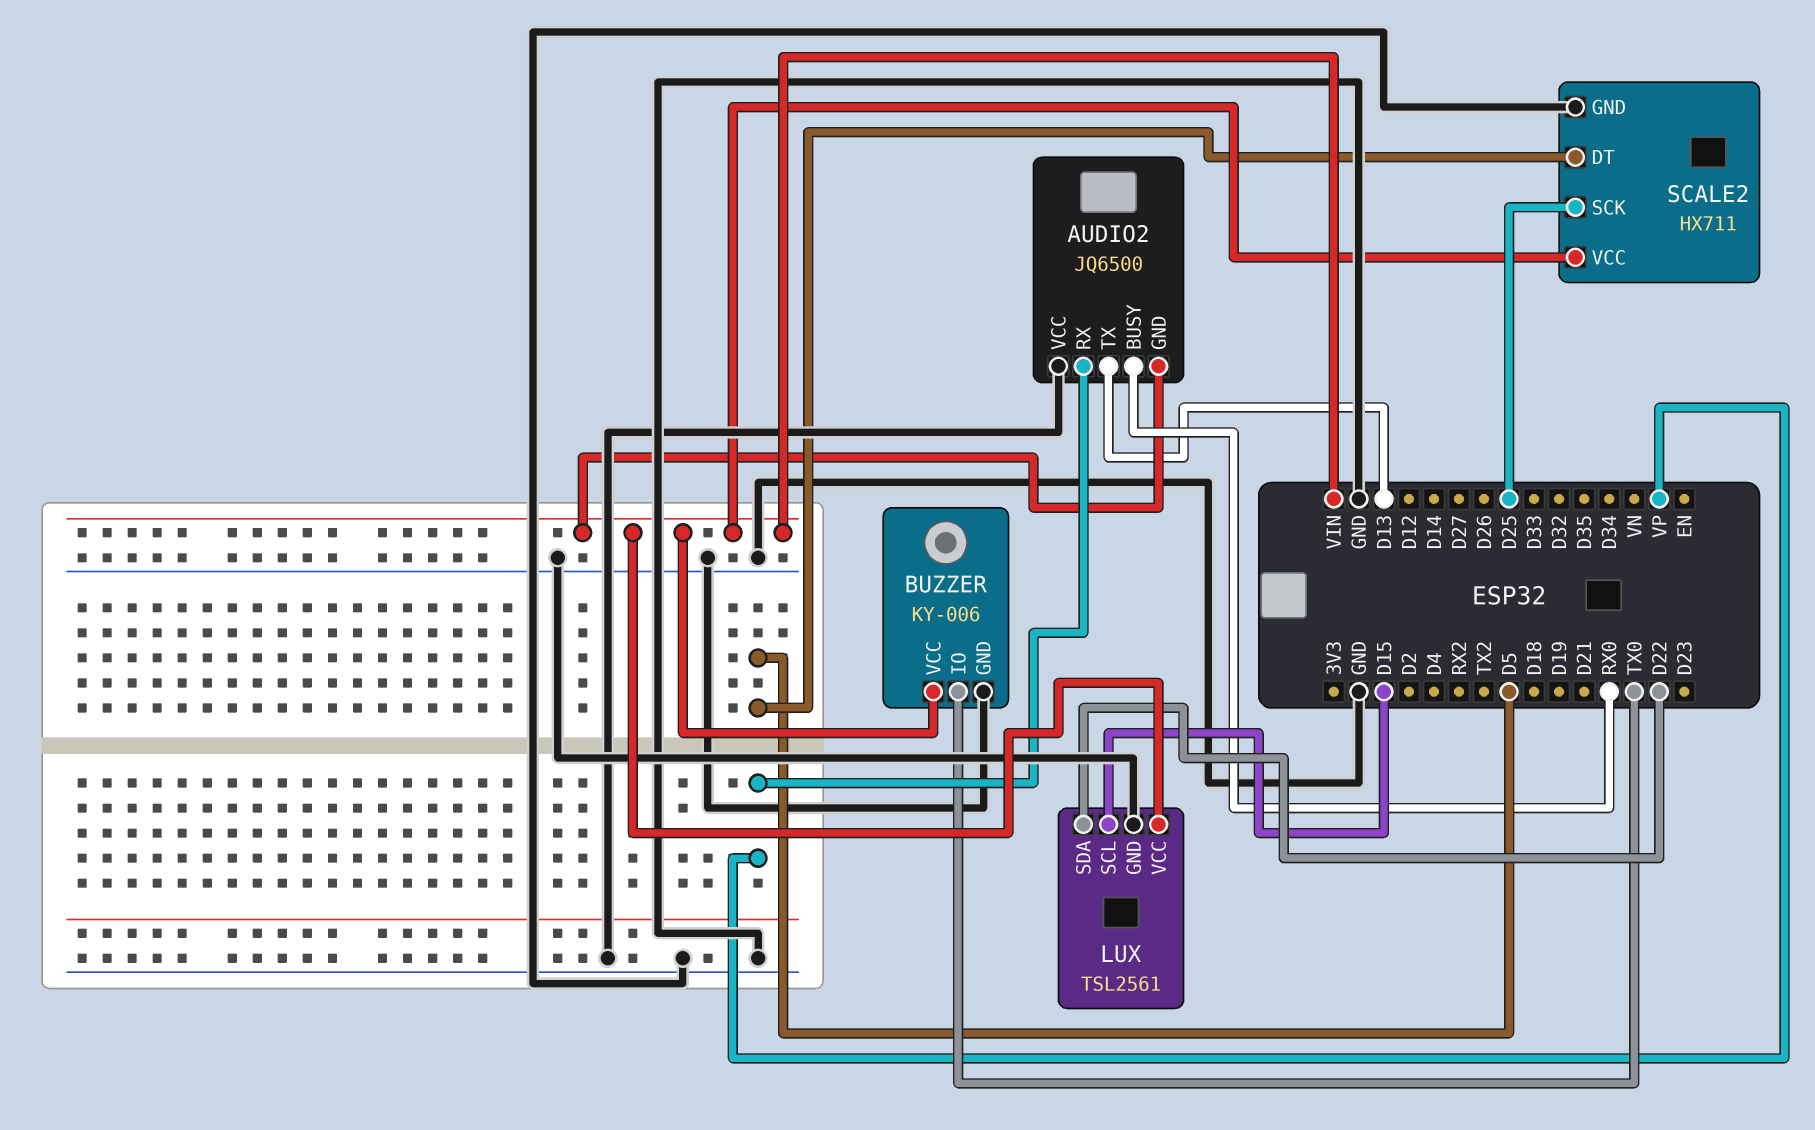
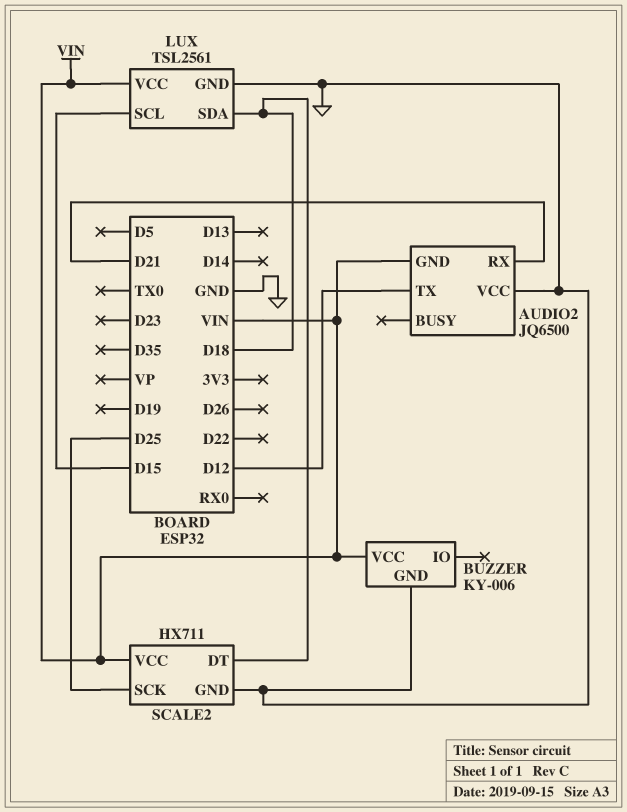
AUDIO2 pin BUSY: RX0 -> none
AUDIO2 pin RX: VP -> D21
AUDIO2 pin TX: D13 -> D12
BUZZER pin IO: TX0 -> none
LUX pin SDA: D22 -> D18
SCALE2 pin DT: D5 -> D18

